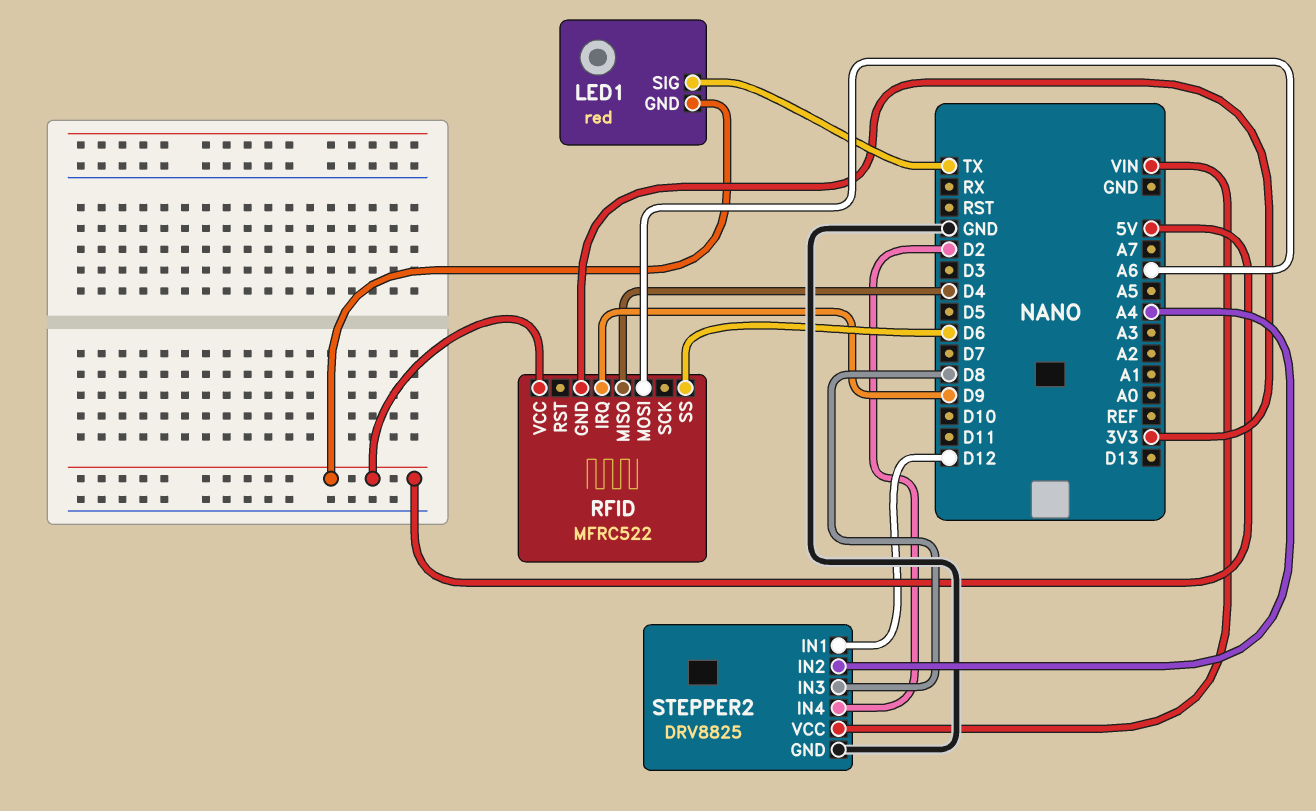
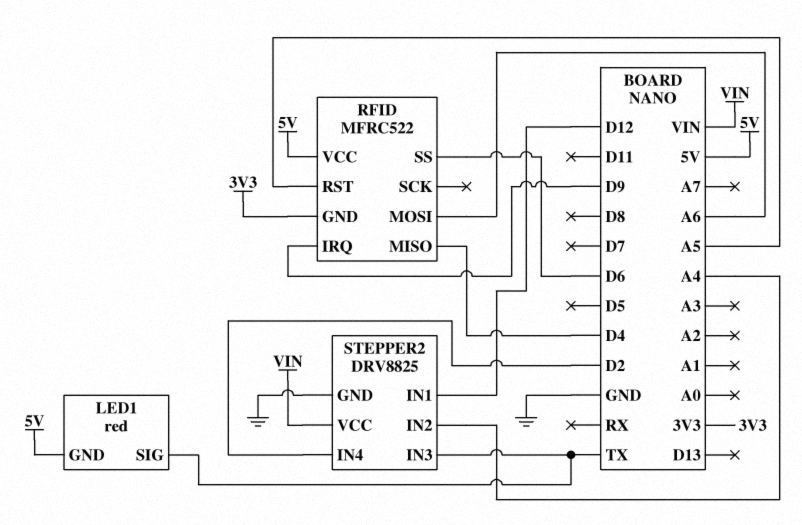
RFID pin RST: none -> A5
STEPPER2 pin IN3: D8 -> TX

